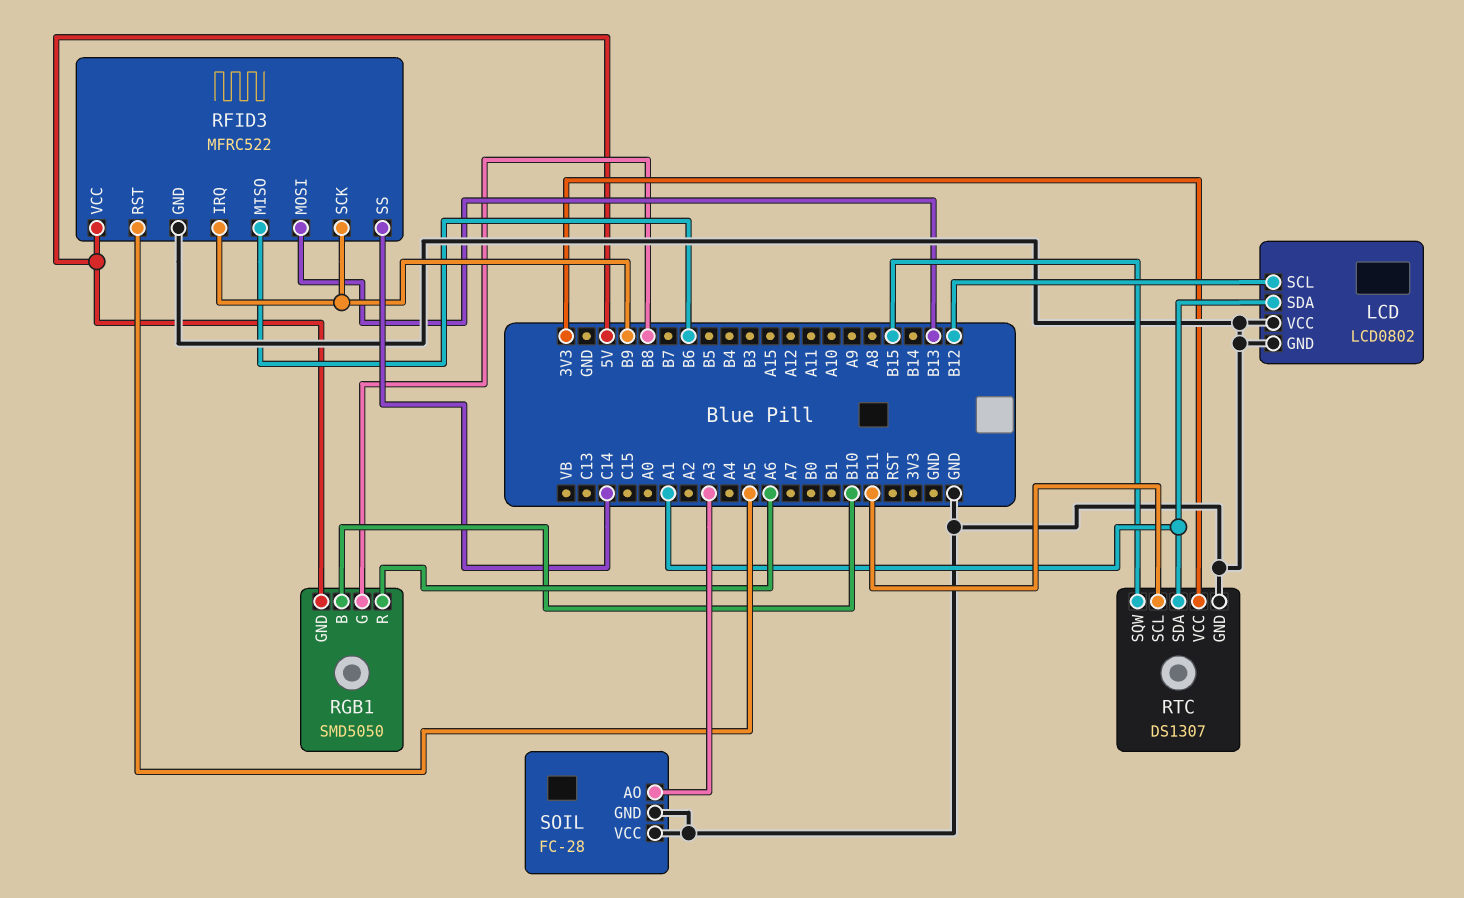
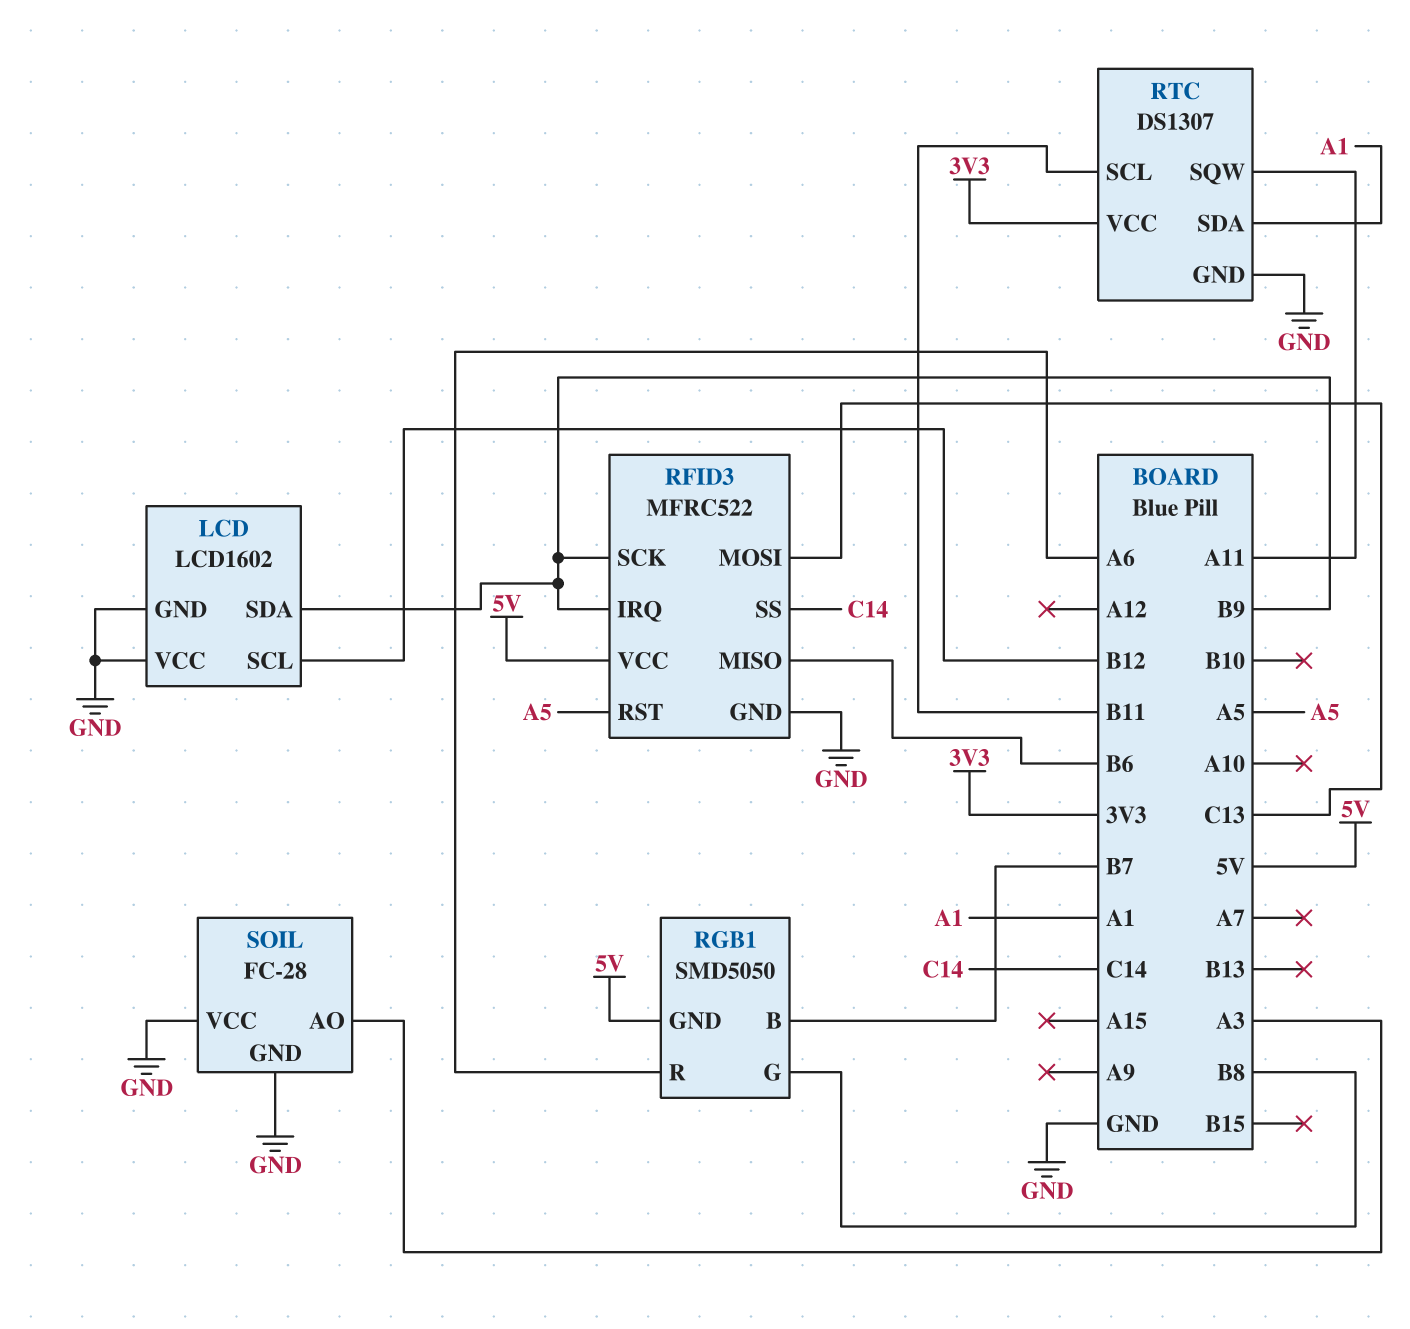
LCD: LCD0802 -> LCD1602
LCD pin SDA: A1 -> B9
RFID3 pin MOSI: B13 -> C13
RGB1 pin B: B10 -> B7
RTC pin SQW: B15 -> A11

